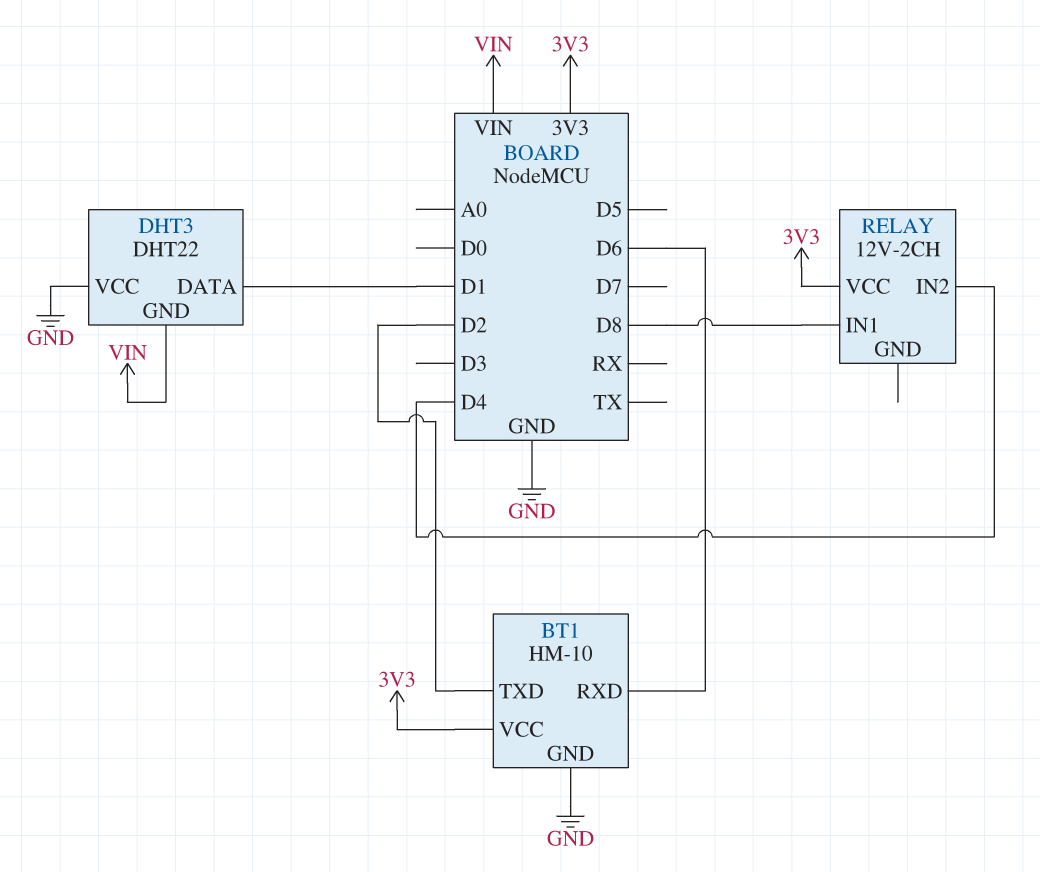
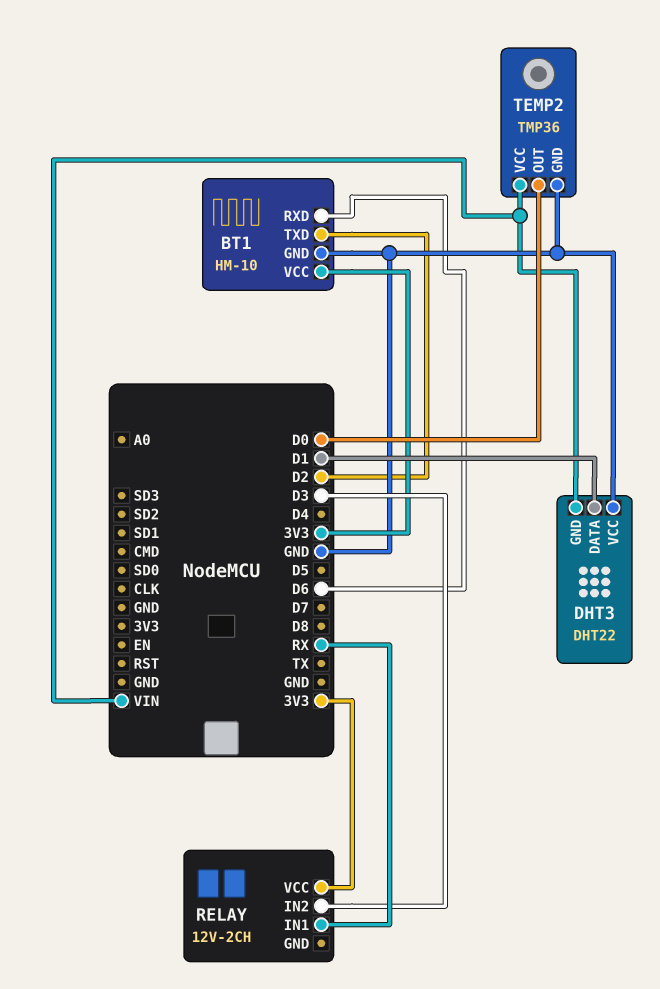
RELAY pin IN1: D8 -> RX
RELAY pin IN2: D4 -> D3
TEMP2: none -> TMP36
TEMP2 pin GND: none -> GND
TEMP2 pin OUT: none -> D0
TEMP2 pin VCC: none -> VIN

